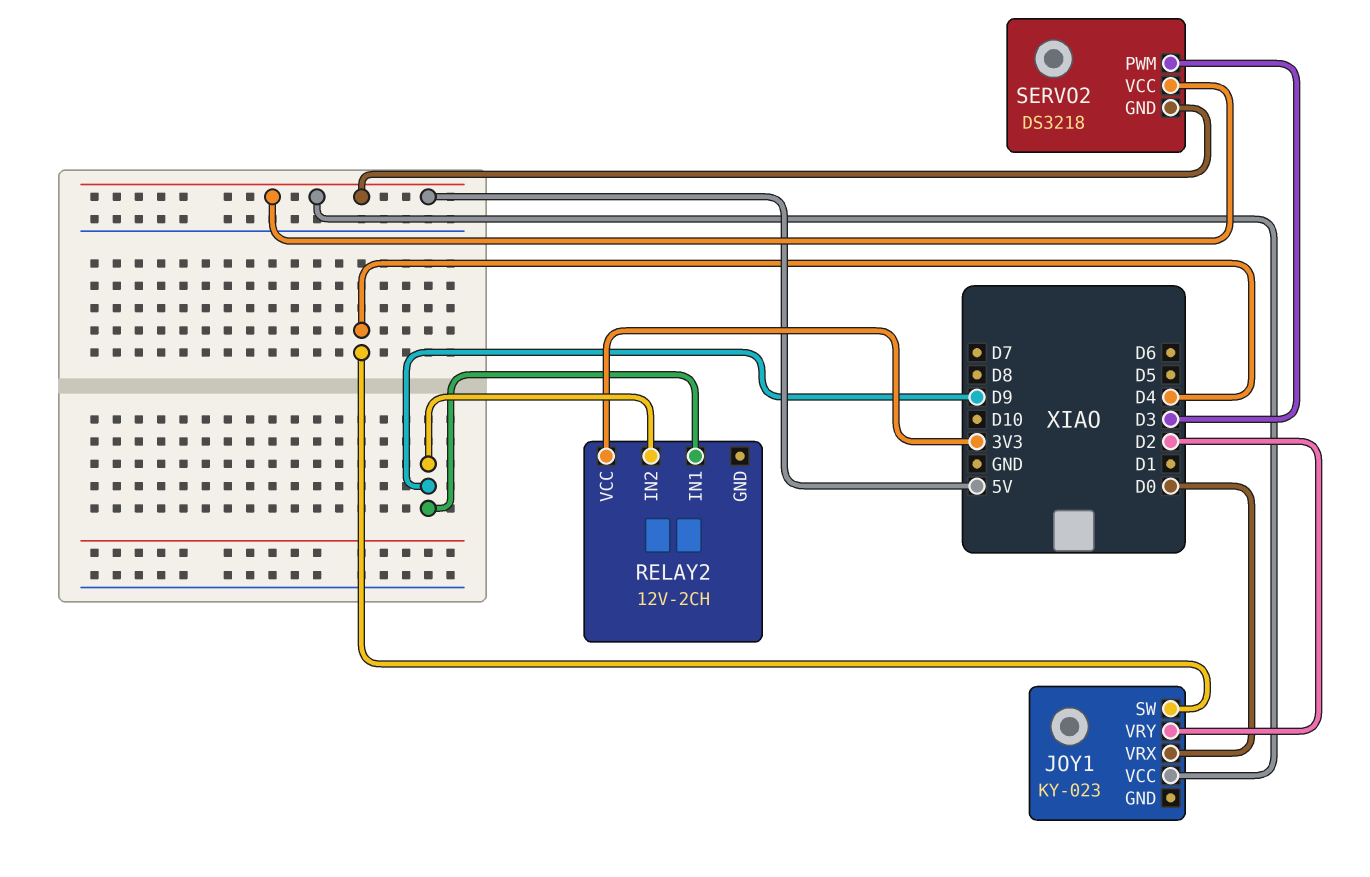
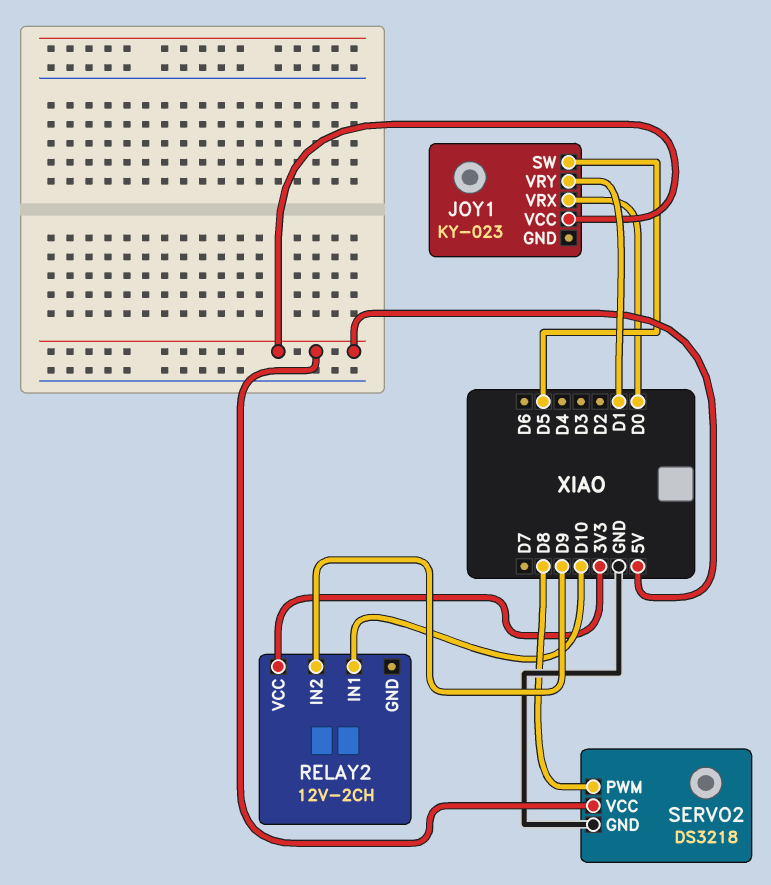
JOY1 pin SW: D4 -> D5
JOY1 pin VRY: D2 -> D1
RELAY2 pin IN1: D9 -> D10
SERVO2 pin GND: 5V -> GND
SERVO2 pin PWM: D3 -> D8

